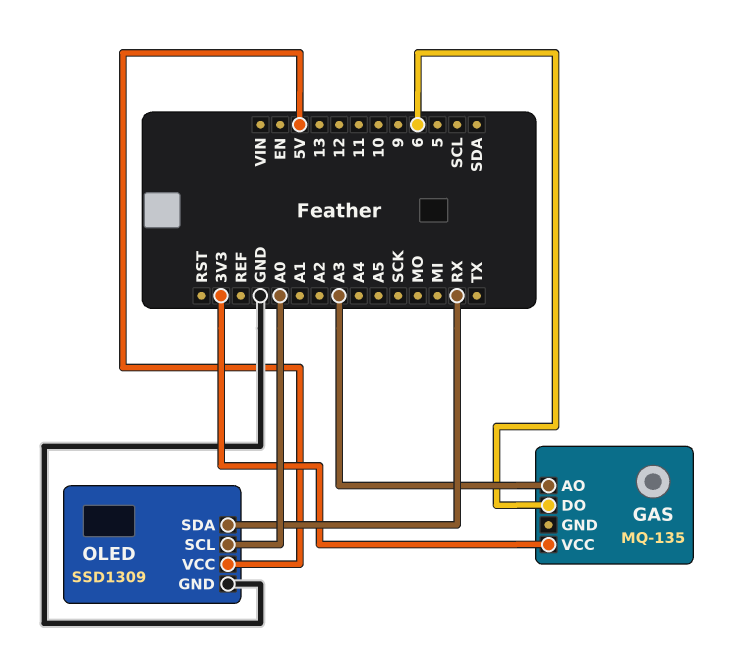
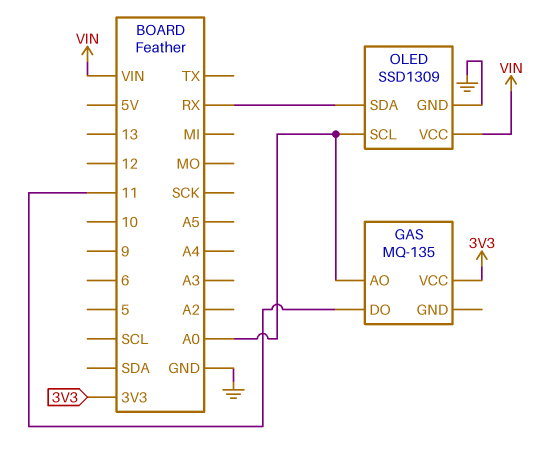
GAS pin AO: A3 -> A0
GAS pin DO: 6 -> 11
OLED pin VCC: 5V -> VIN

